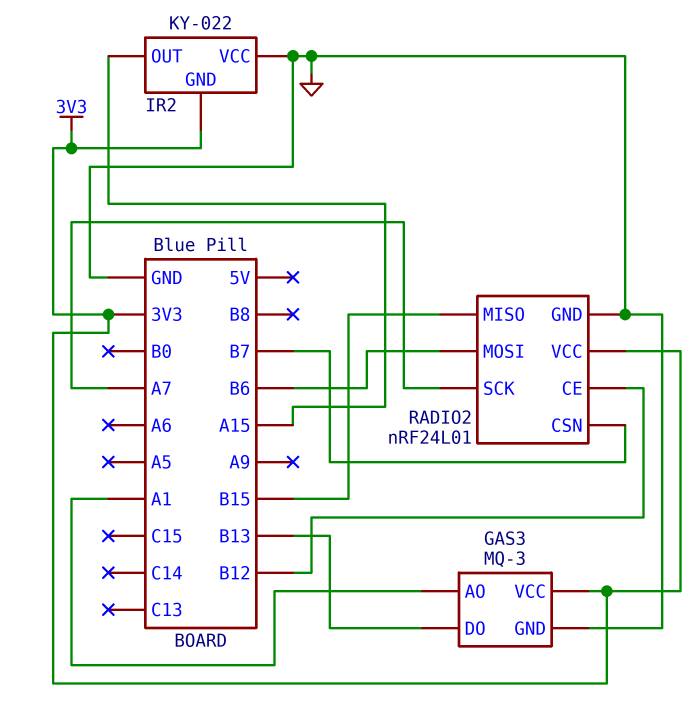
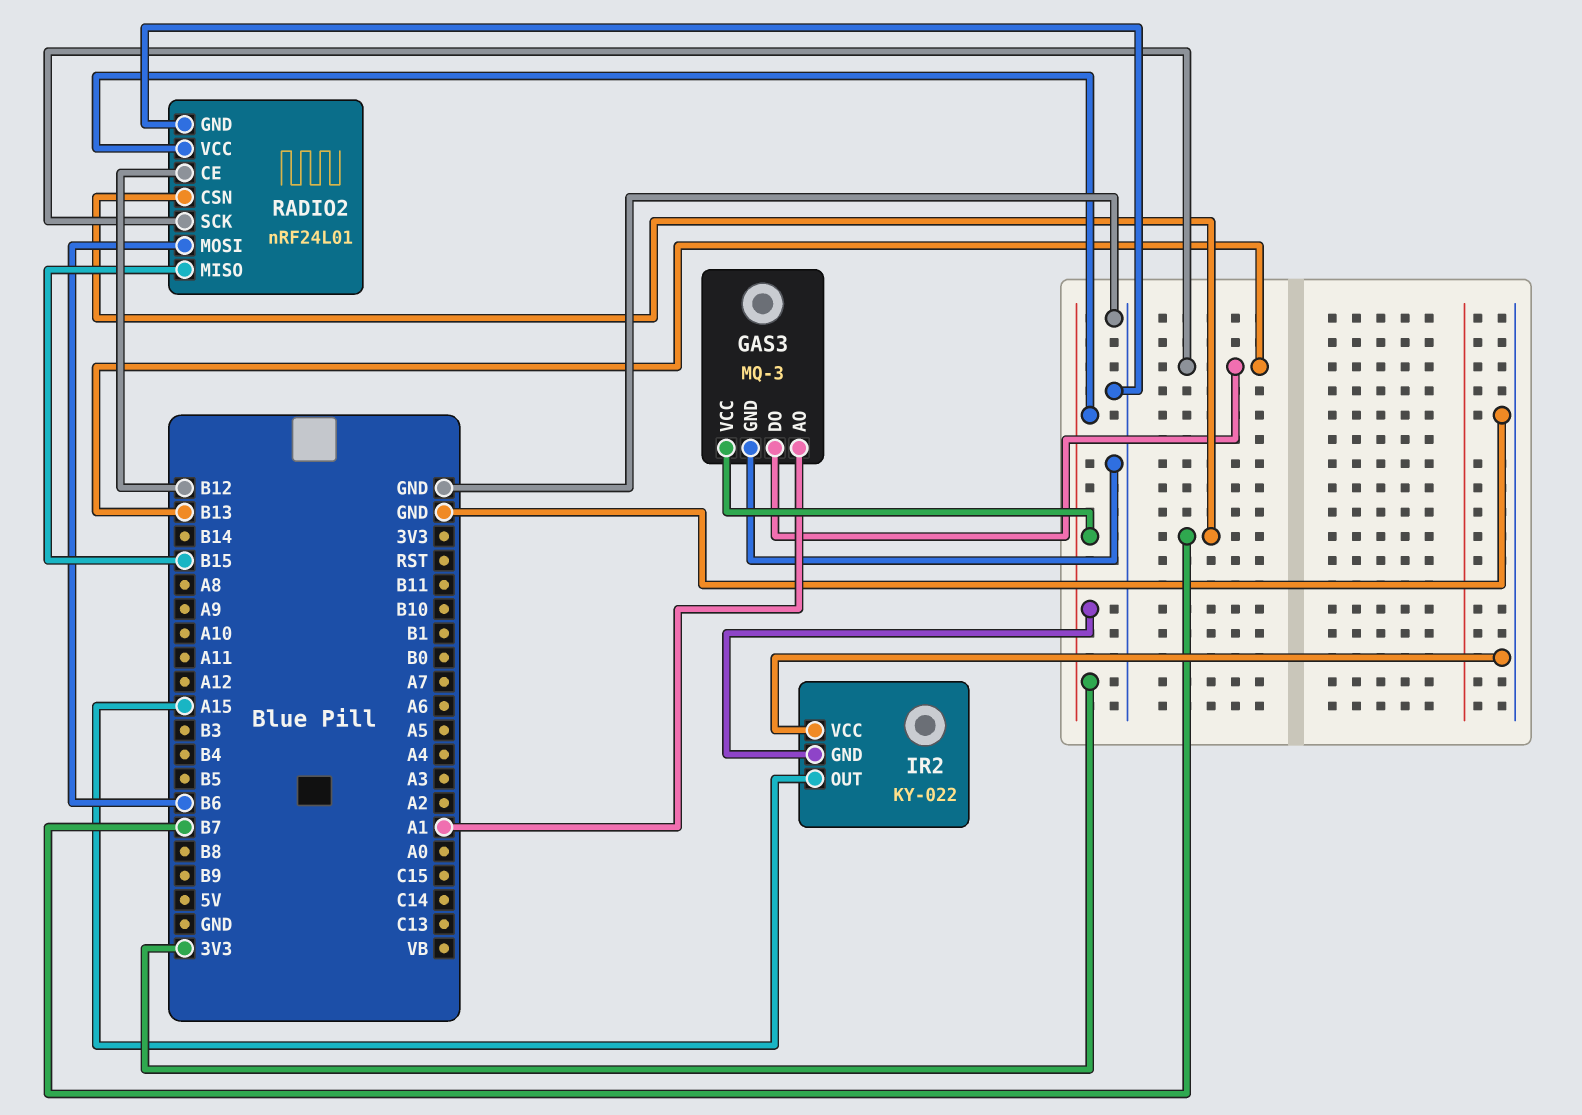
RADIO2 pin SCK: A7 -> B13

